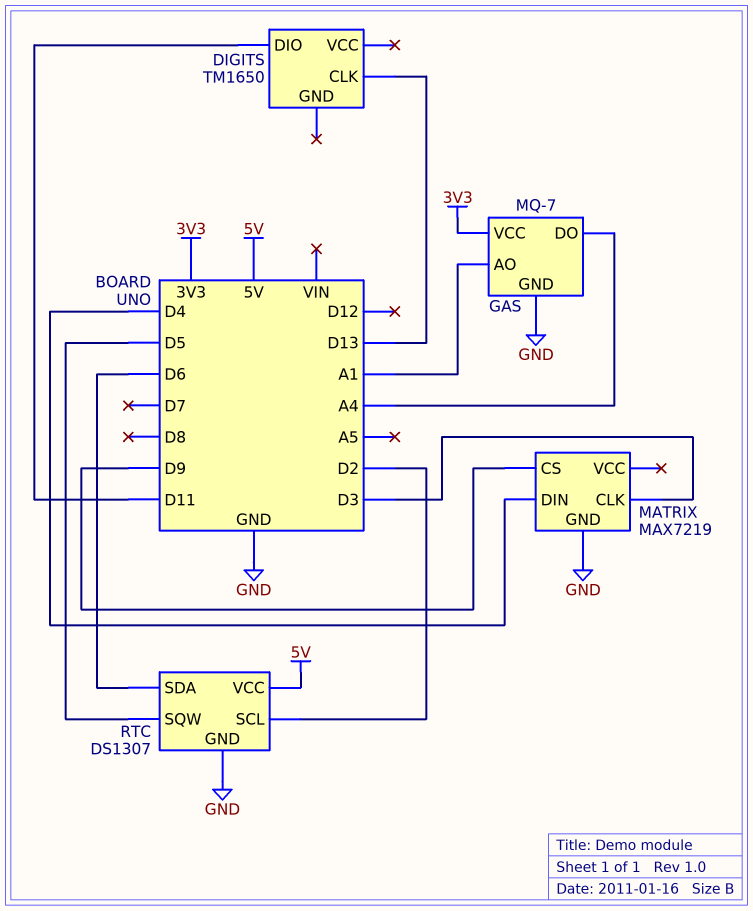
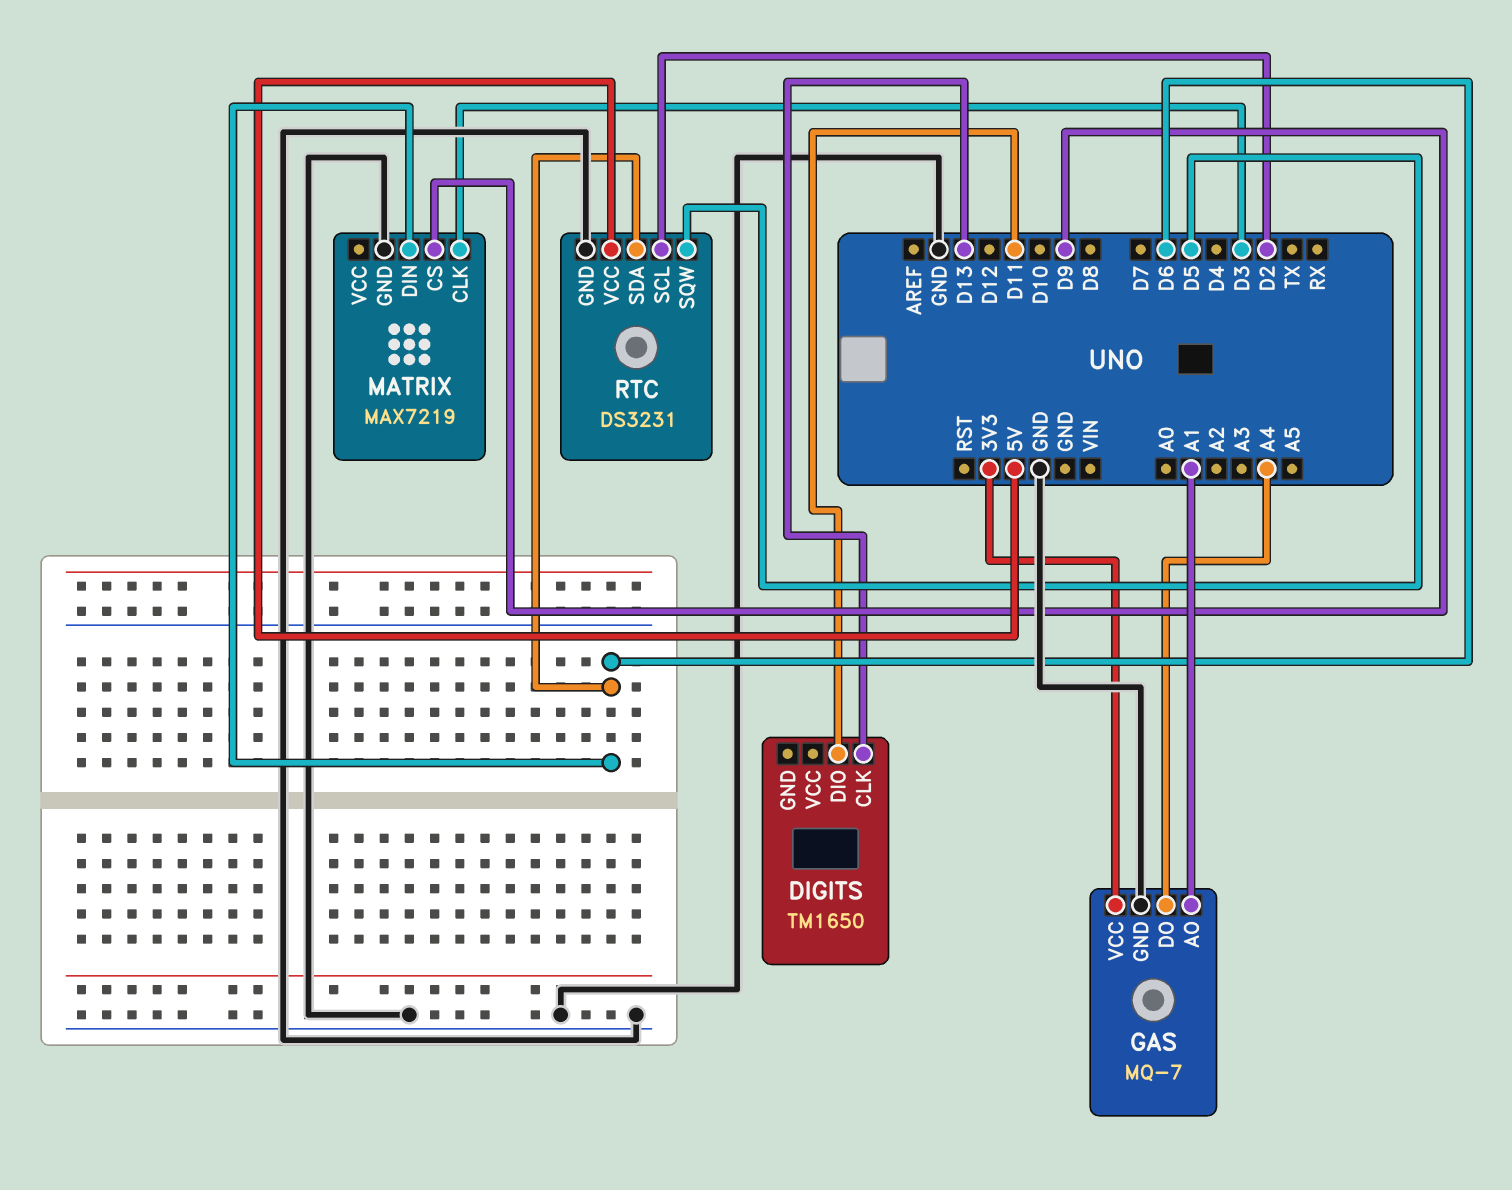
MATRIX pin DIN: D4 -> D6
RTC: DS1307 -> DS3231

